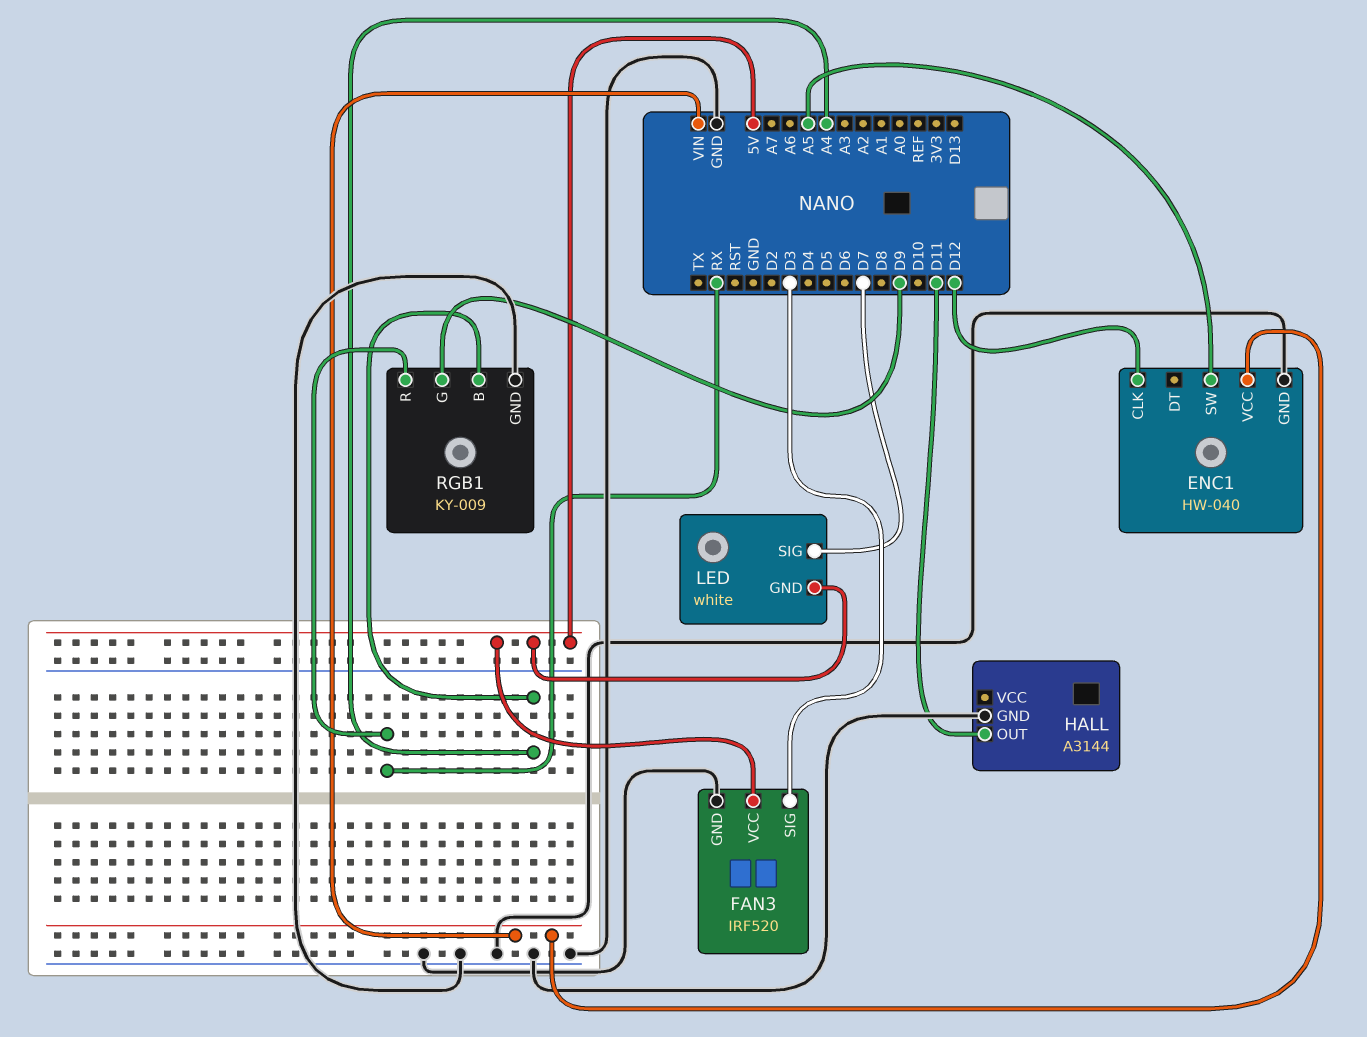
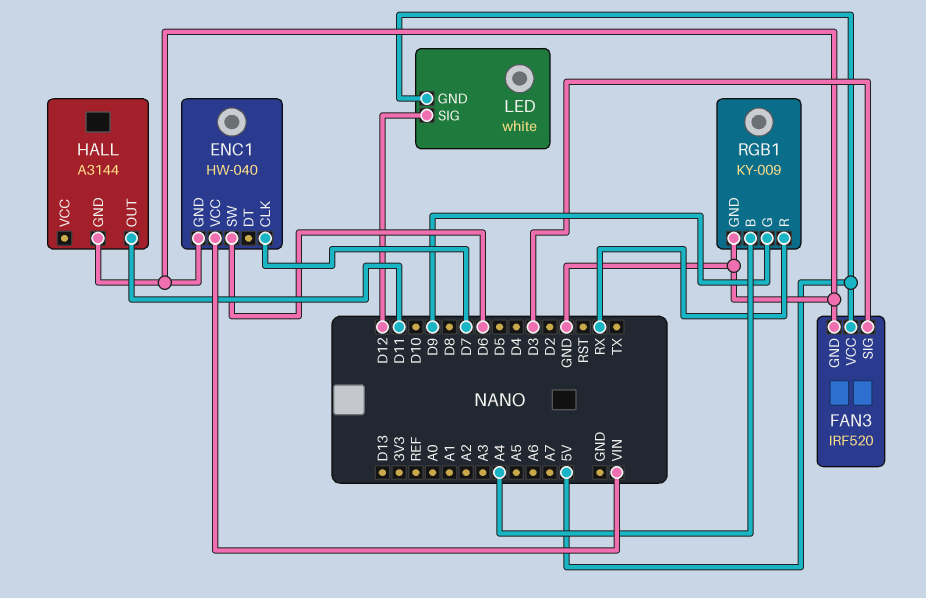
ENC1 pin CLK: D12 -> D7
ENC1 pin SW: A5 -> D6
LED pin SIG: D7 -> D12

